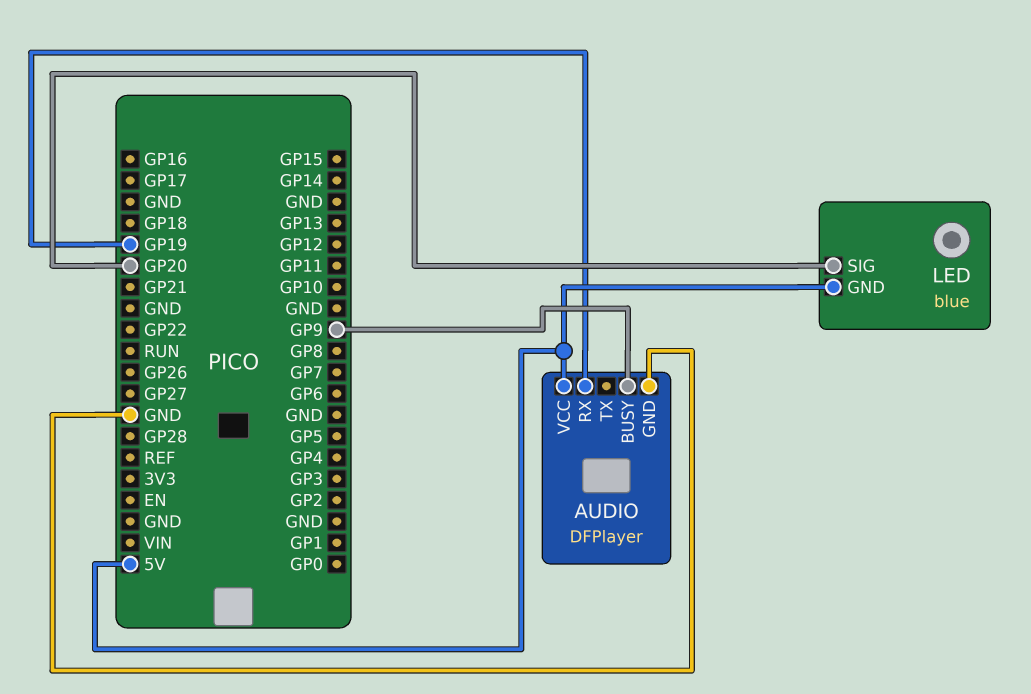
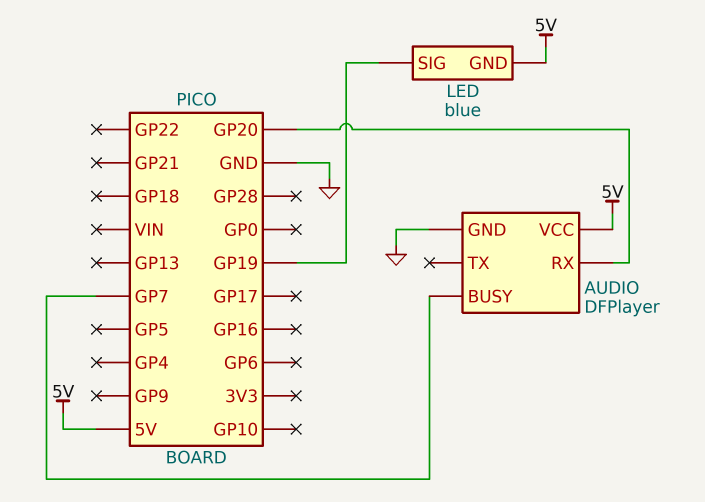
AUDIO pin BUSY: GP9 -> GP7
AUDIO pin RX: GP19 -> GP20
LED pin SIG: GP20 -> GP19

